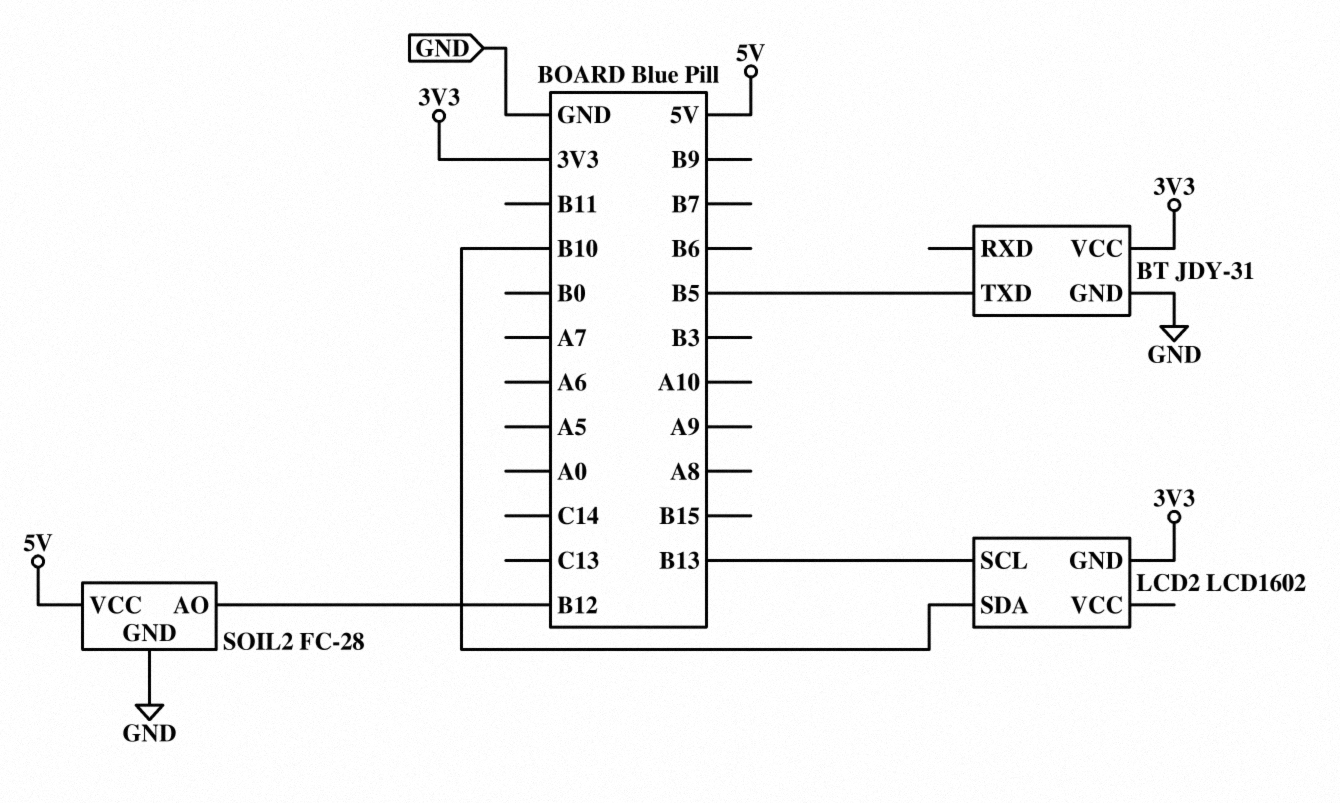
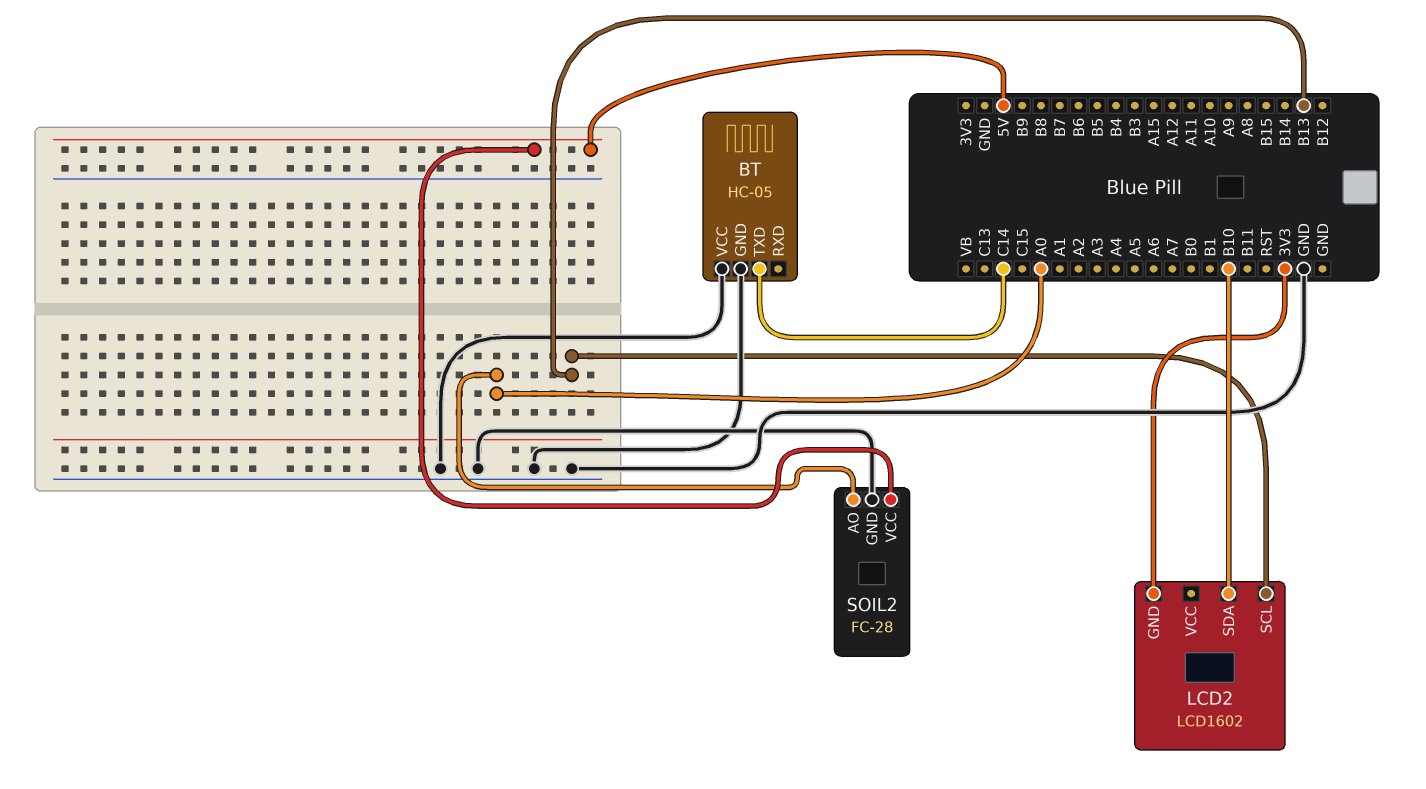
BT: JDY-31 -> HC-05
BT pin TXD: B5 -> C14
BT pin VCC: 3V3 -> GND
SOIL2 pin AO: B12 -> A0

